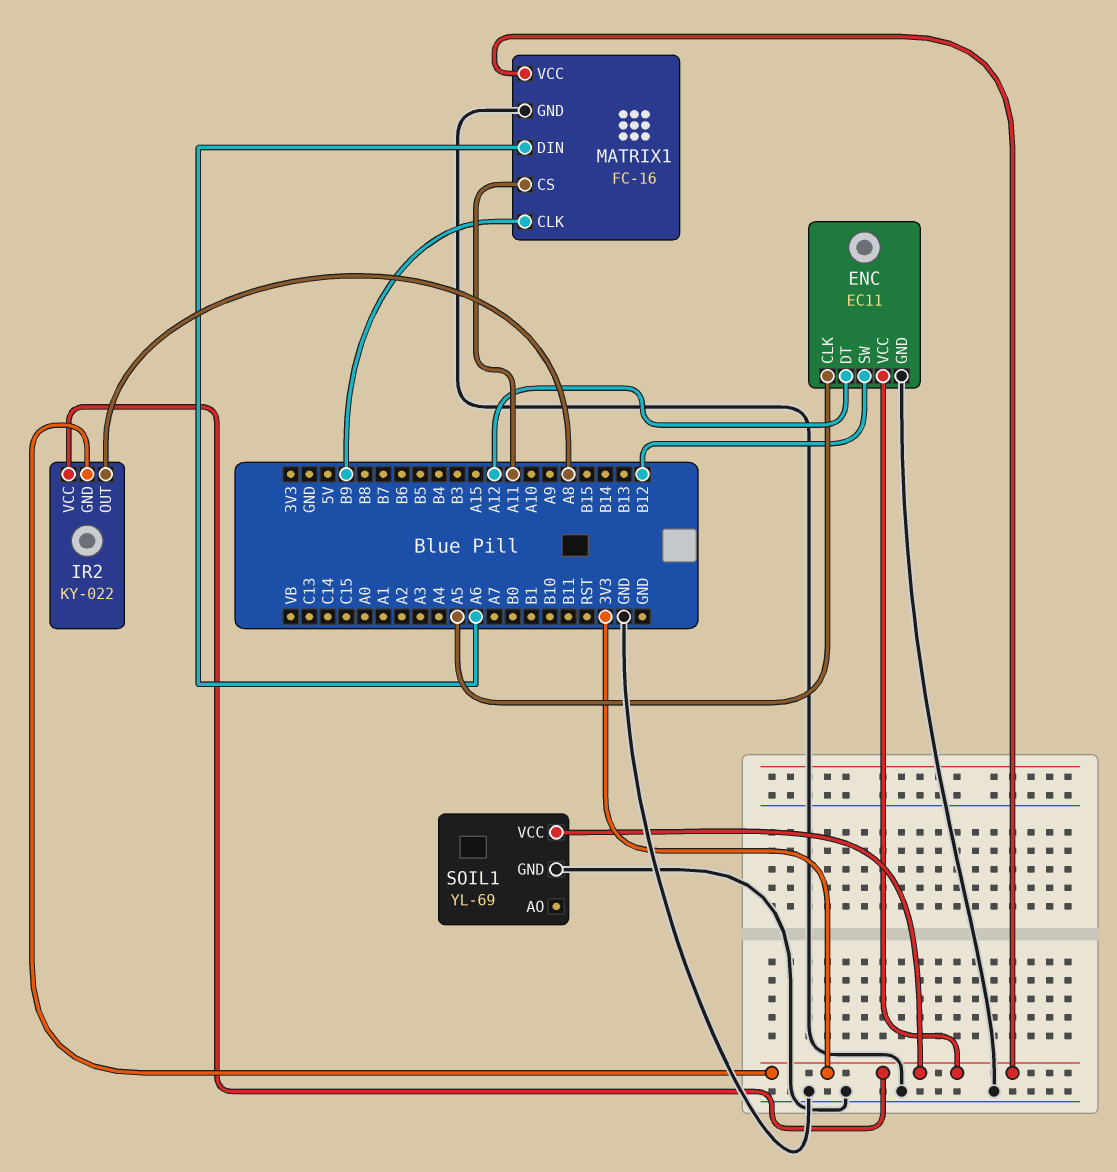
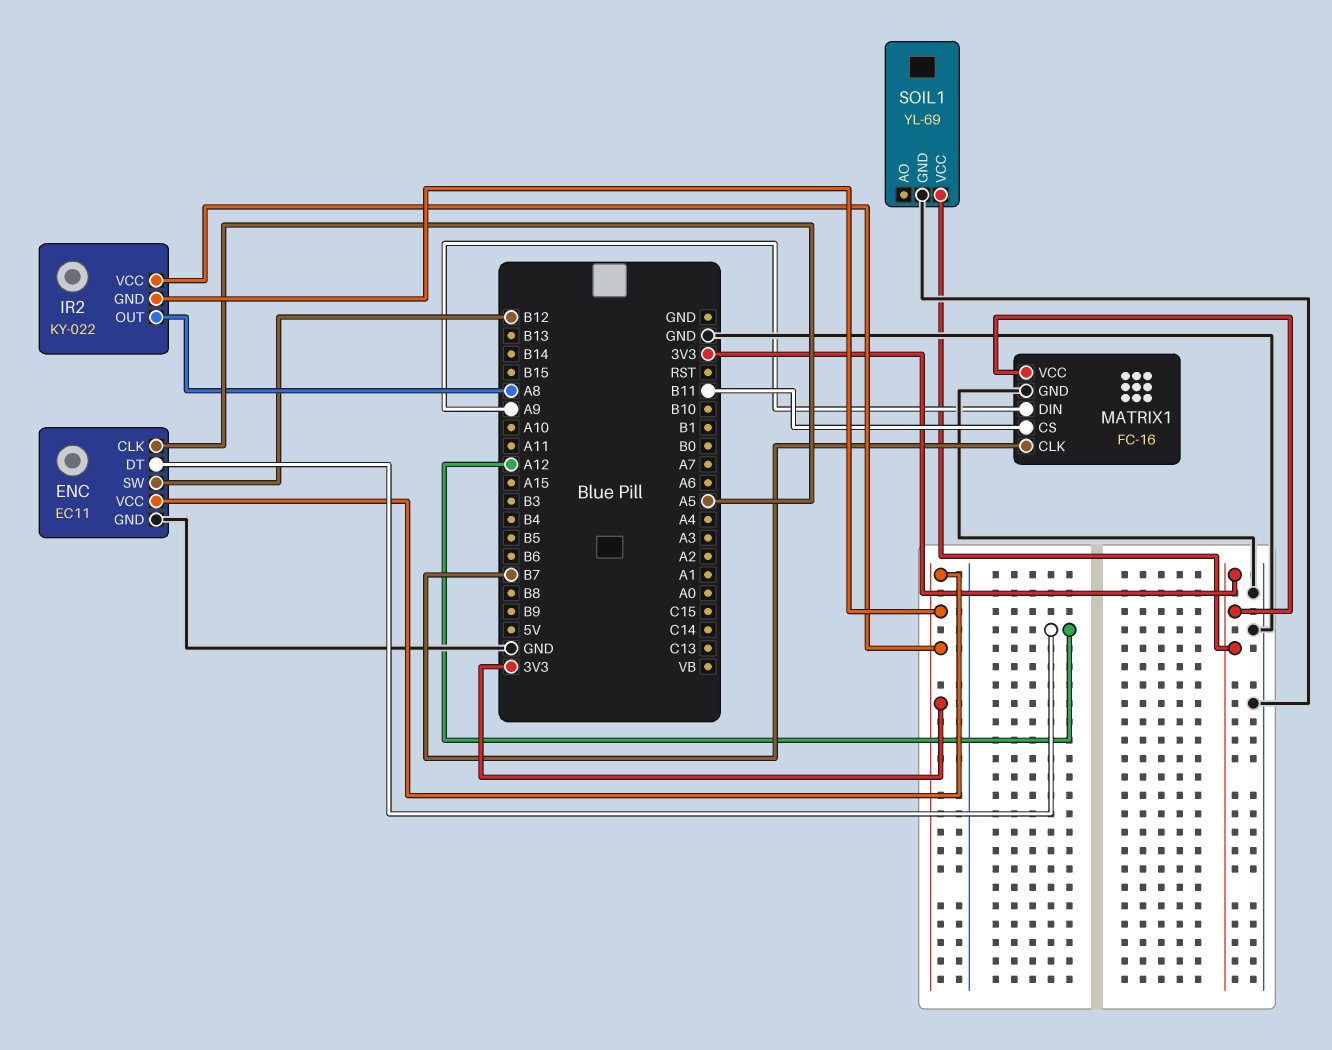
MATRIX1 pin CLK: B9 -> B7
MATRIX1 pin CS: A11 -> B11
MATRIX1 pin DIN: A6 -> A9

